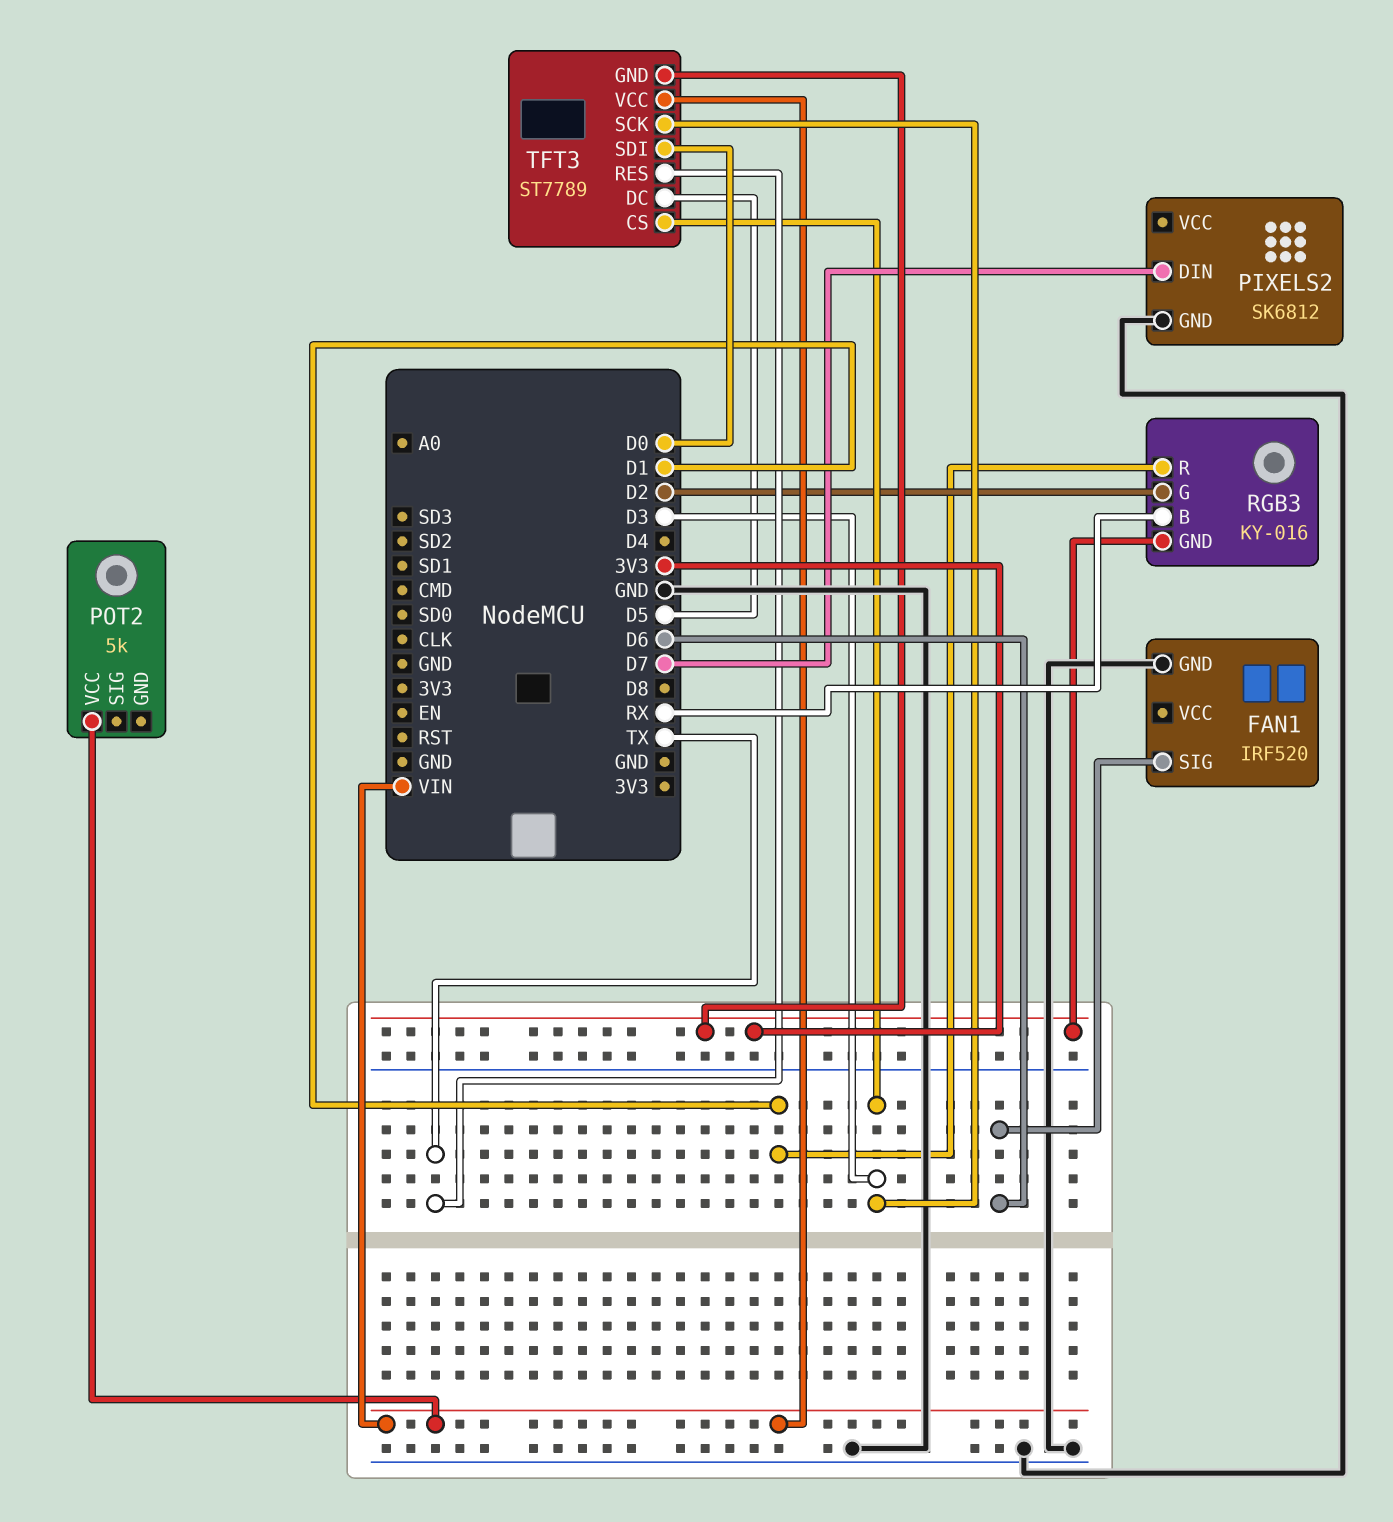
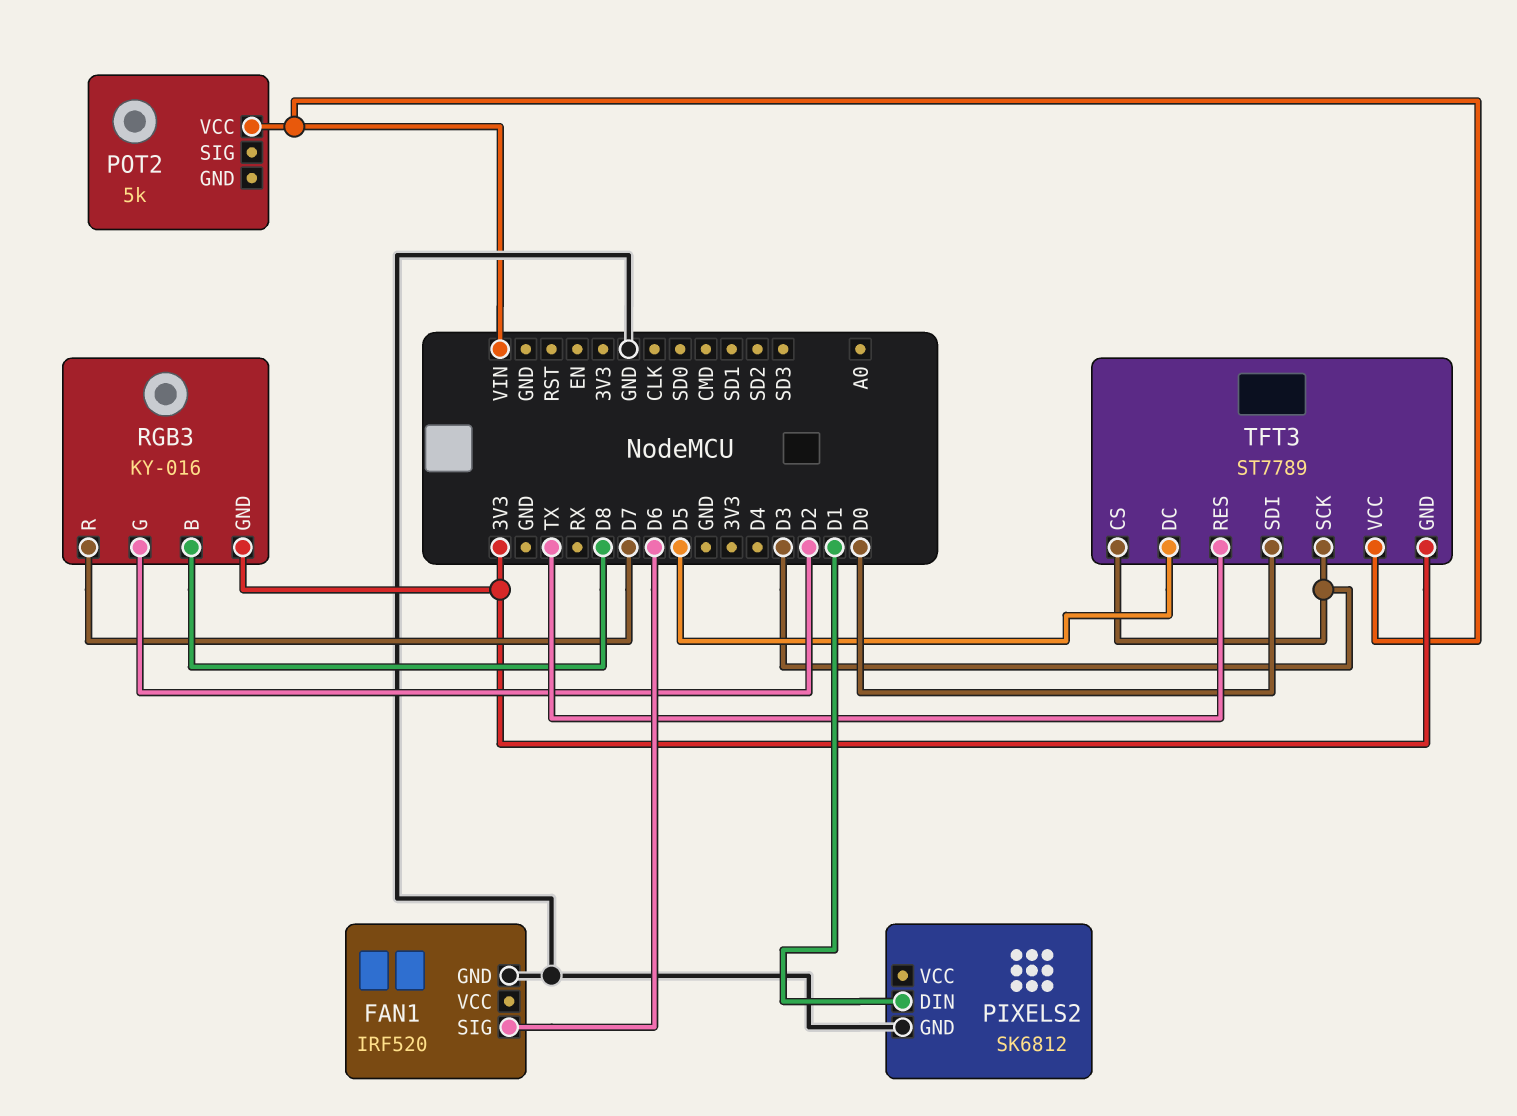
PIXELS2 pin DIN: D7 -> D1
RGB3 pin B: RX -> D8
RGB3 pin R: D1 -> D7

